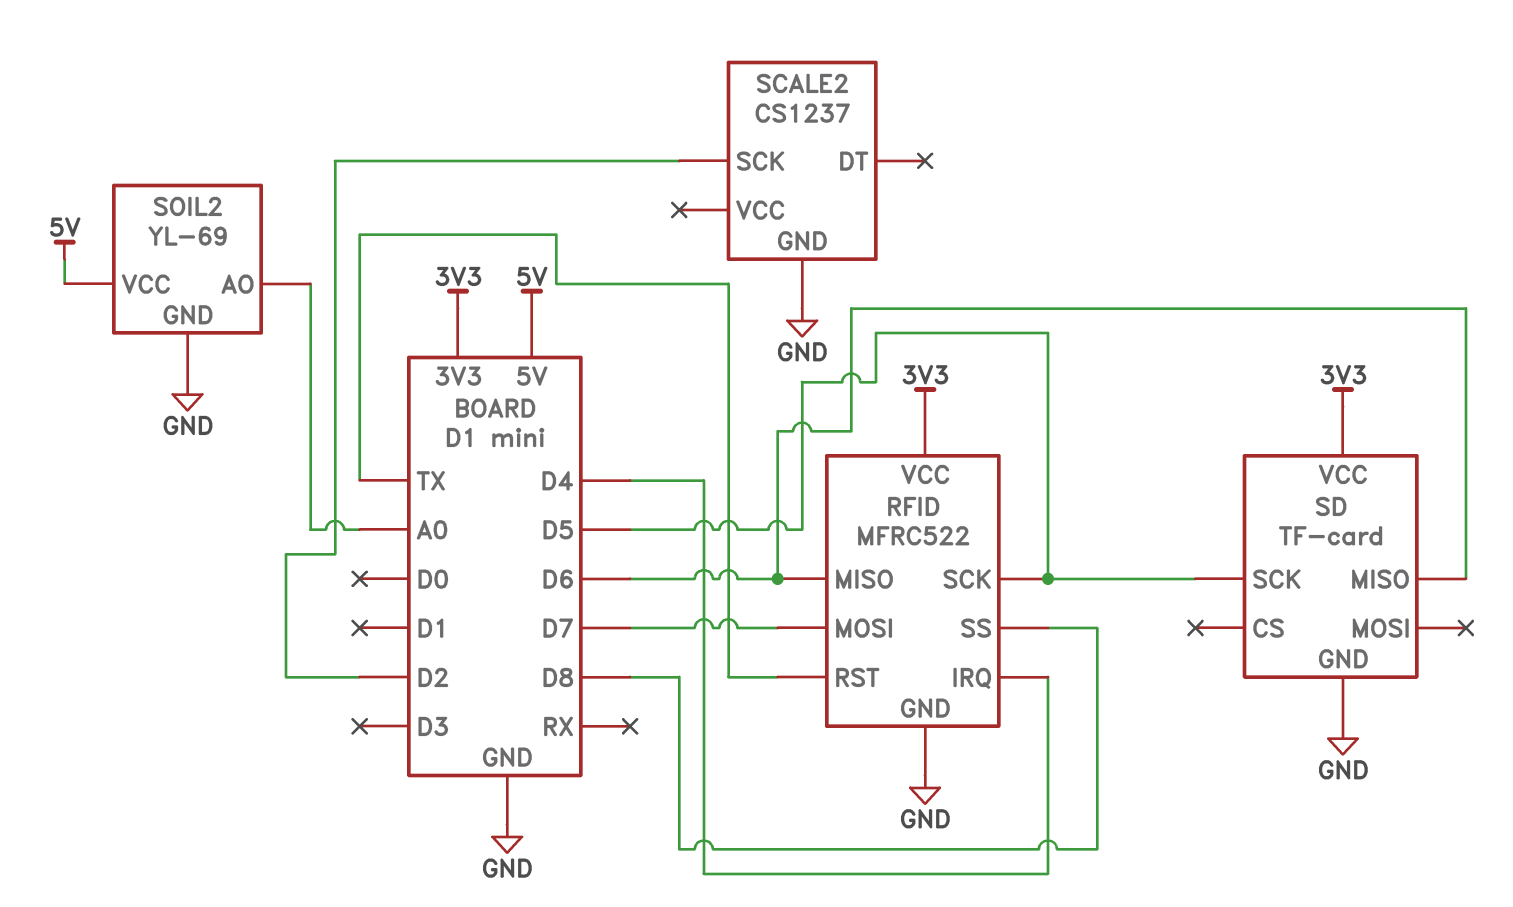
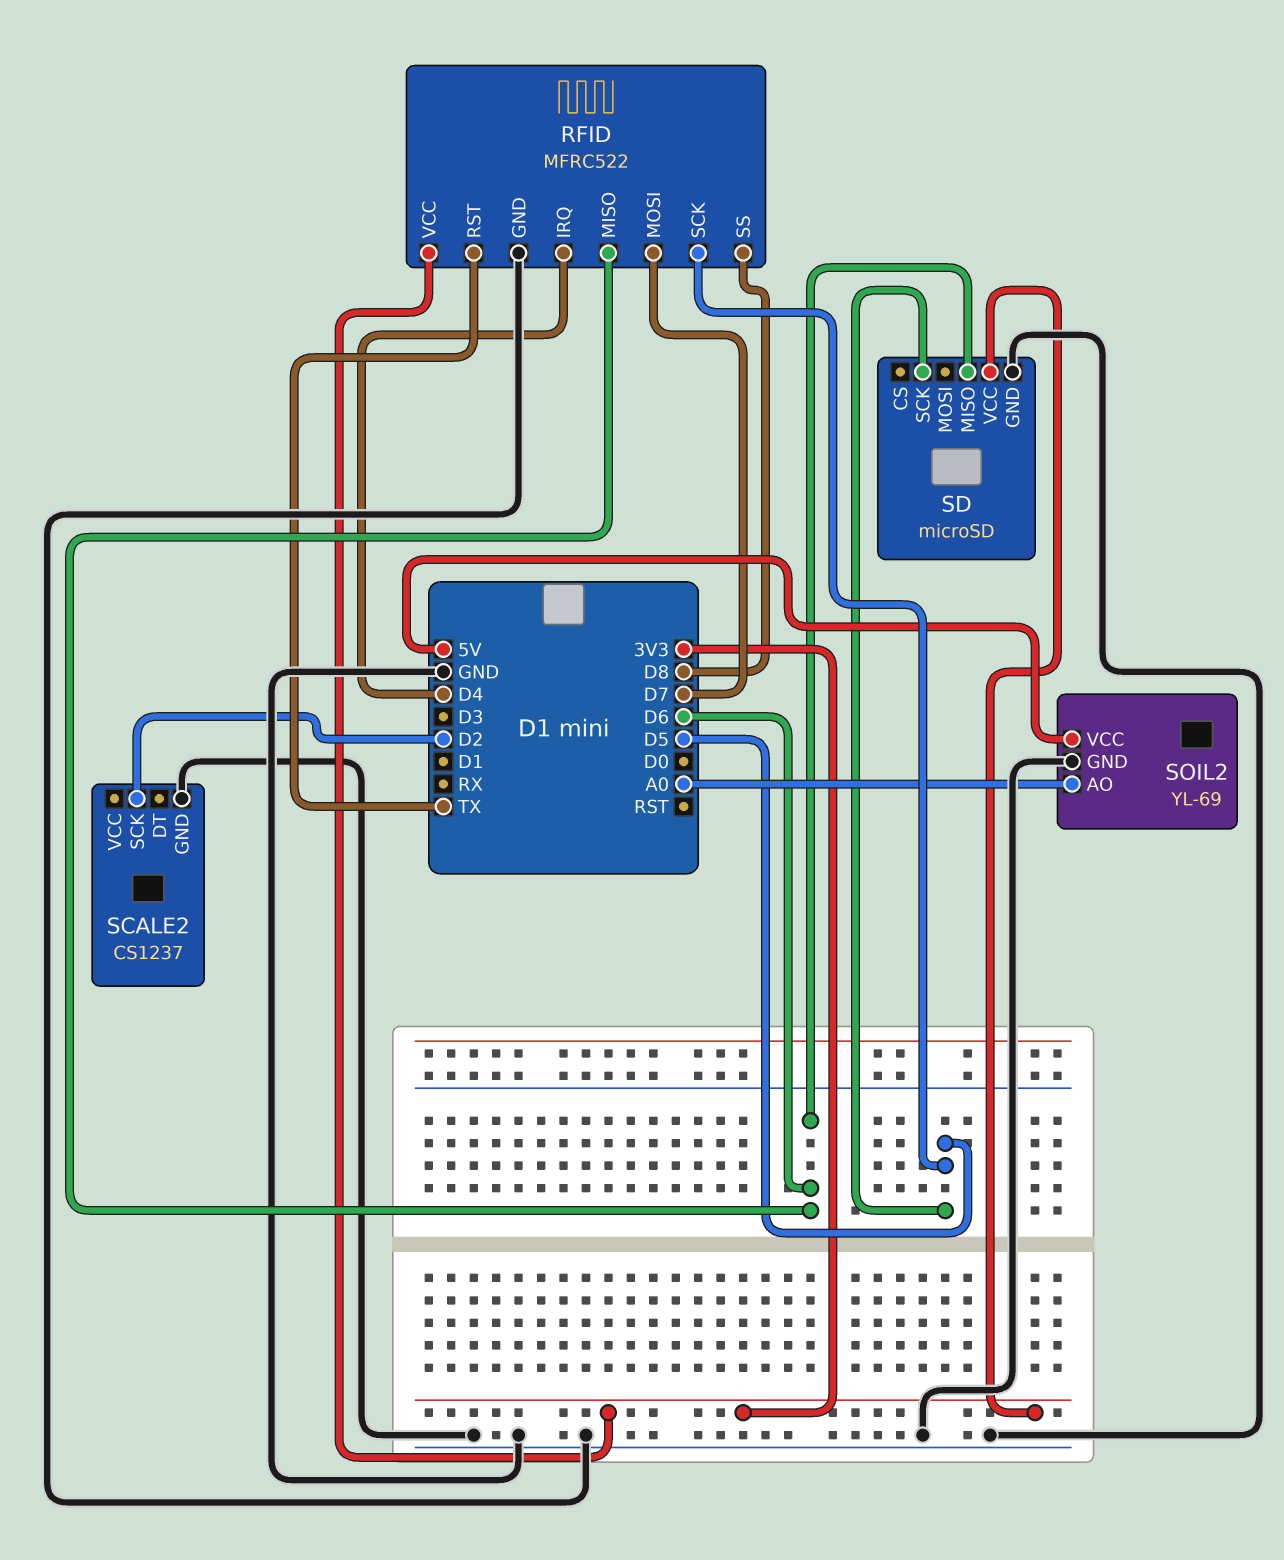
SD: TF-card -> microSD

